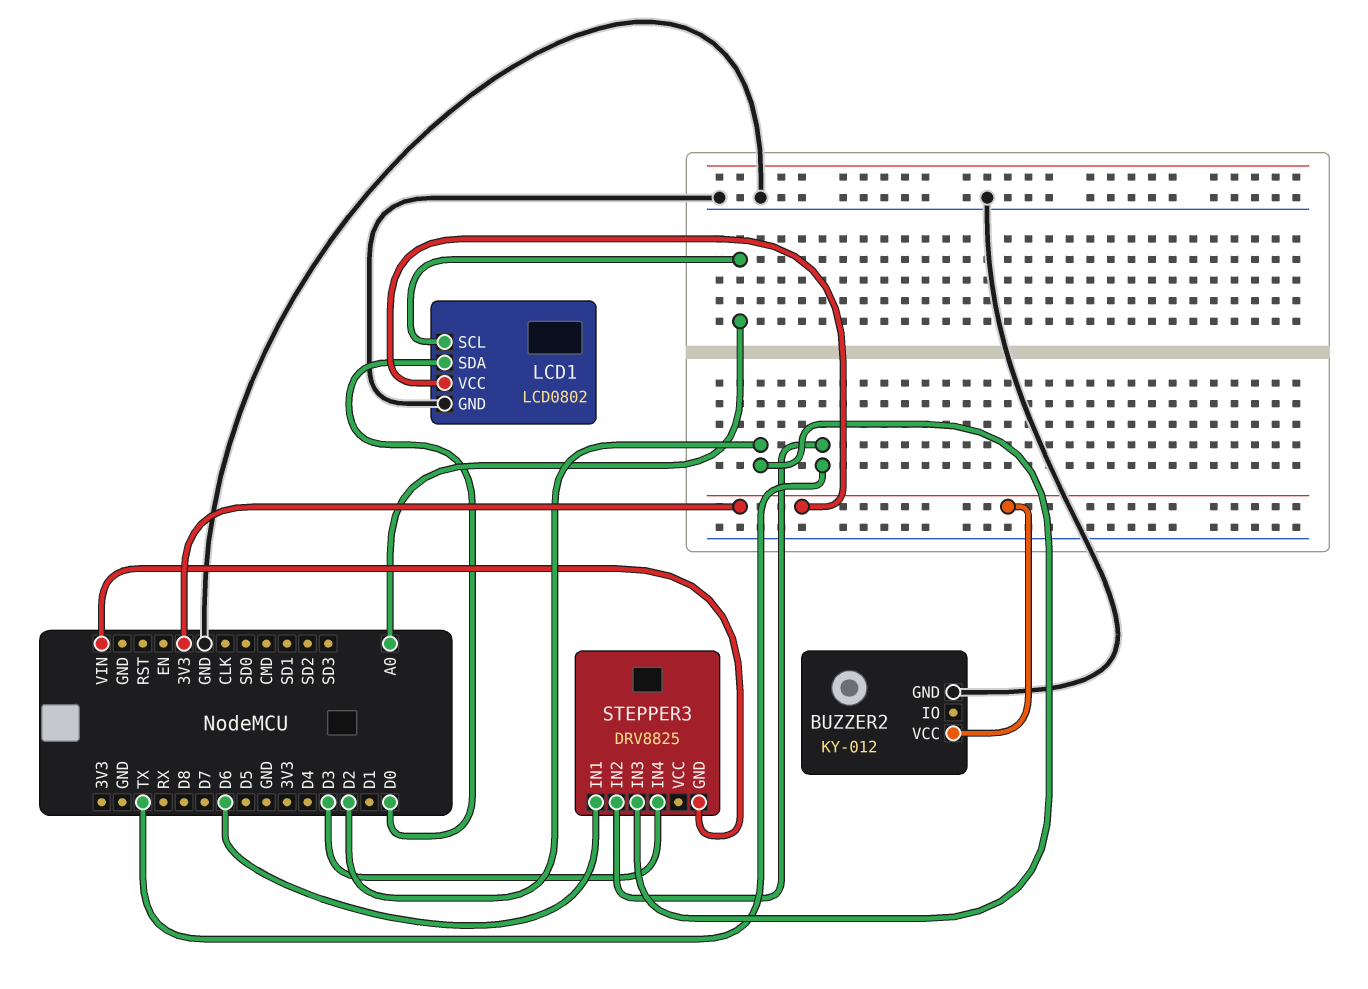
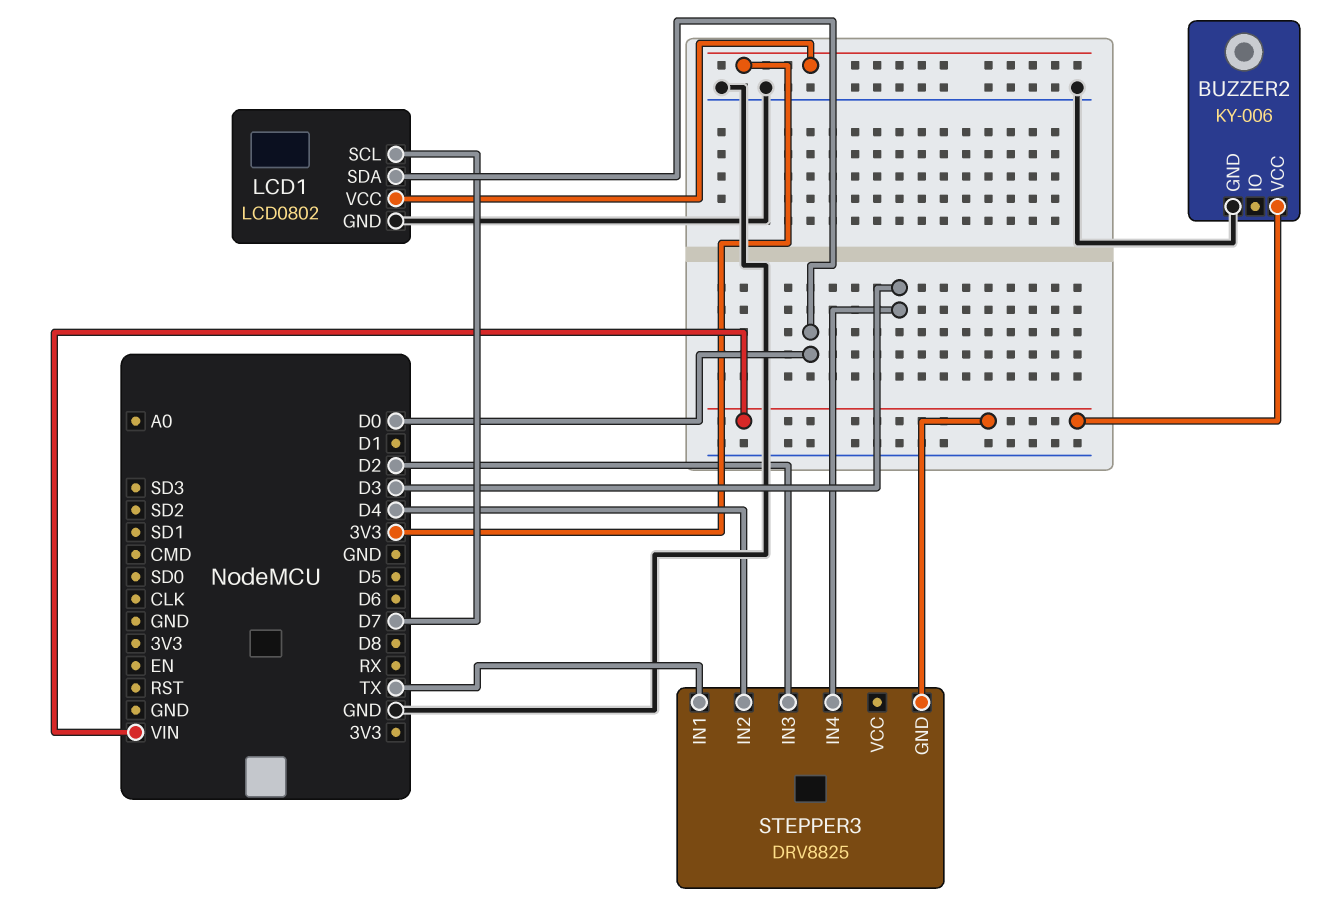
BUZZER2: KY-012 -> KY-006
BUZZER2 pin VCC: 3V3 -> VIN
LCD1 pin SCL: A0 -> D7
STEPPER3 pin IN1: D6 -> TX
STEPPER3 pin IN2: TX -> D4

